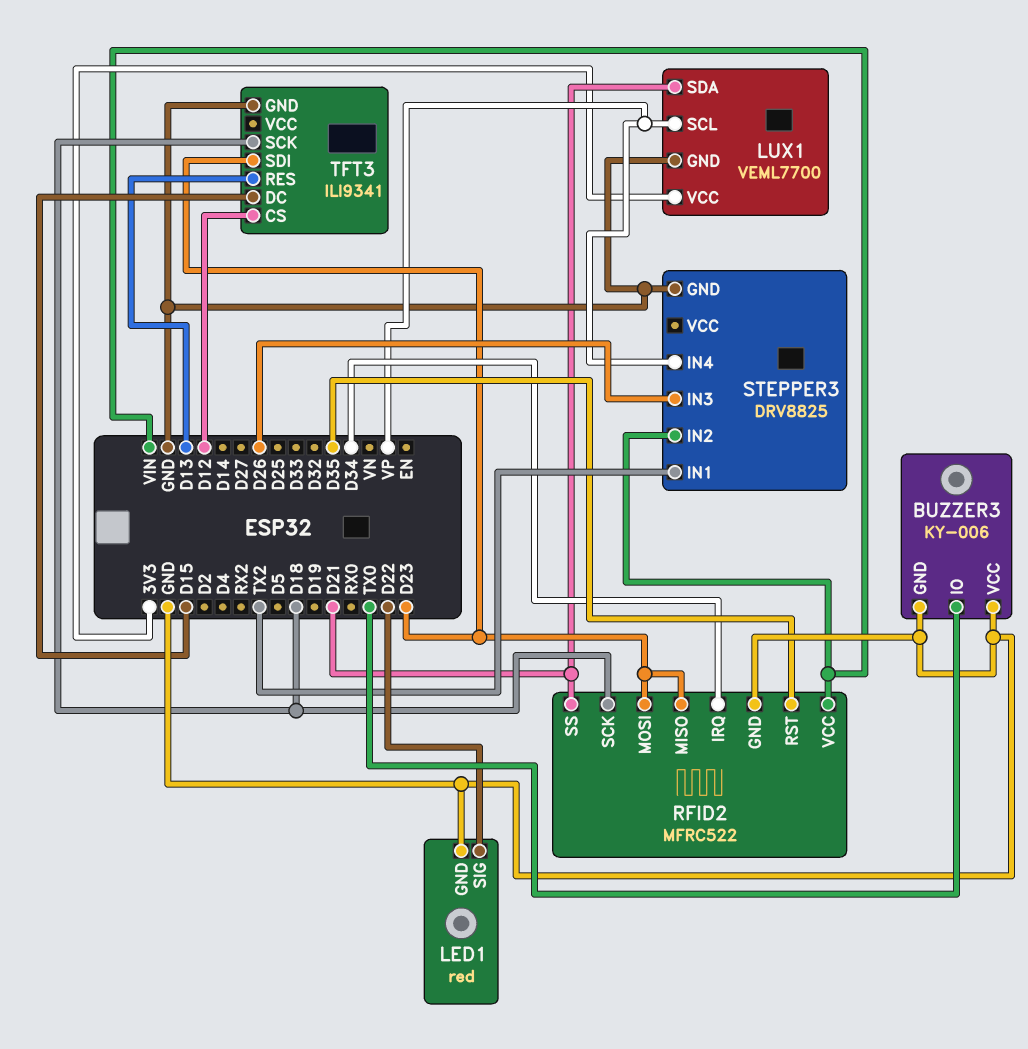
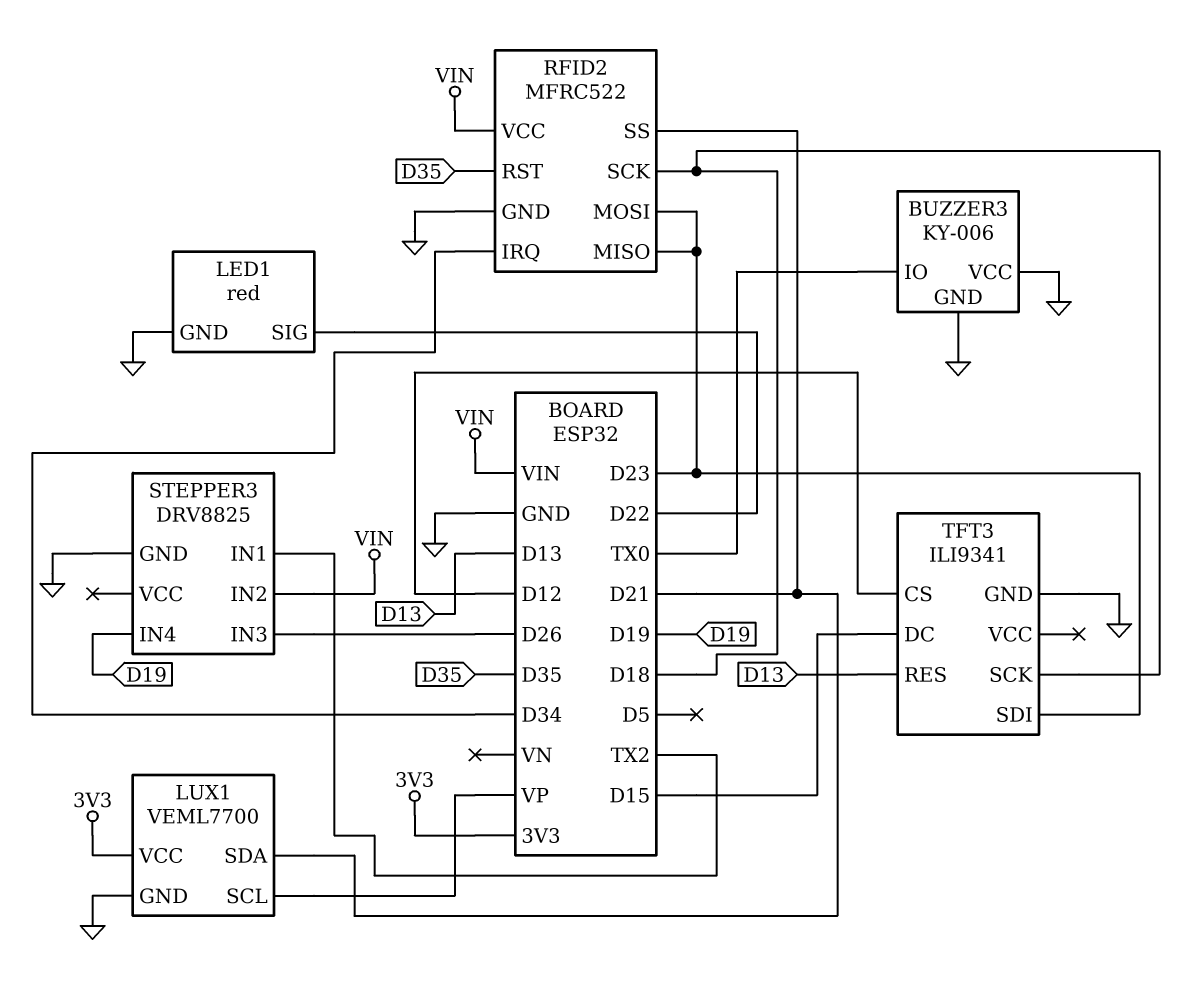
STEPPER3 pin IN4: VP -> D19

